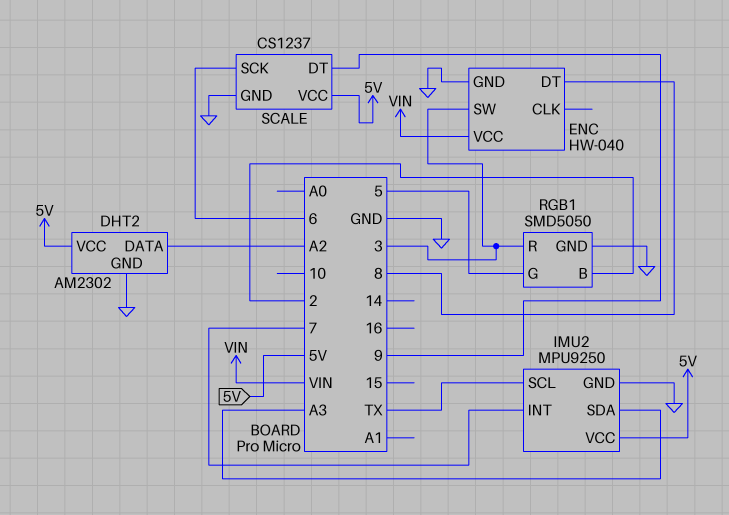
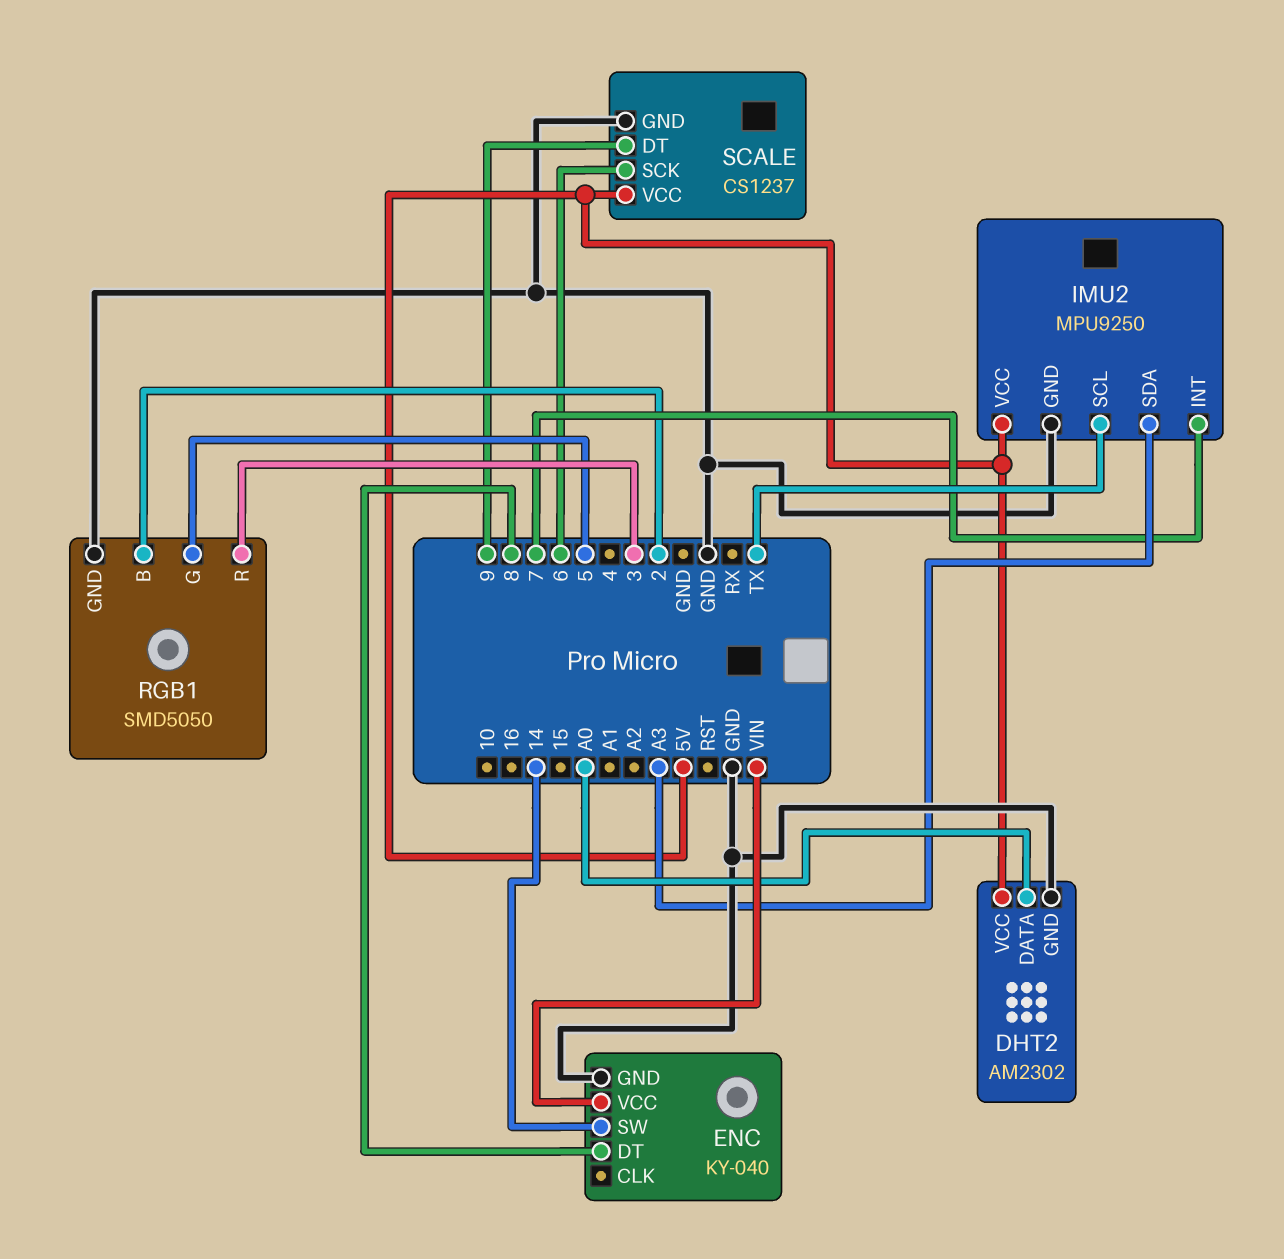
DHT2 pin DATA: A2 -> A0
ENC: HW-040 -> KY-040
ENC pin SW: 3 -> 14

